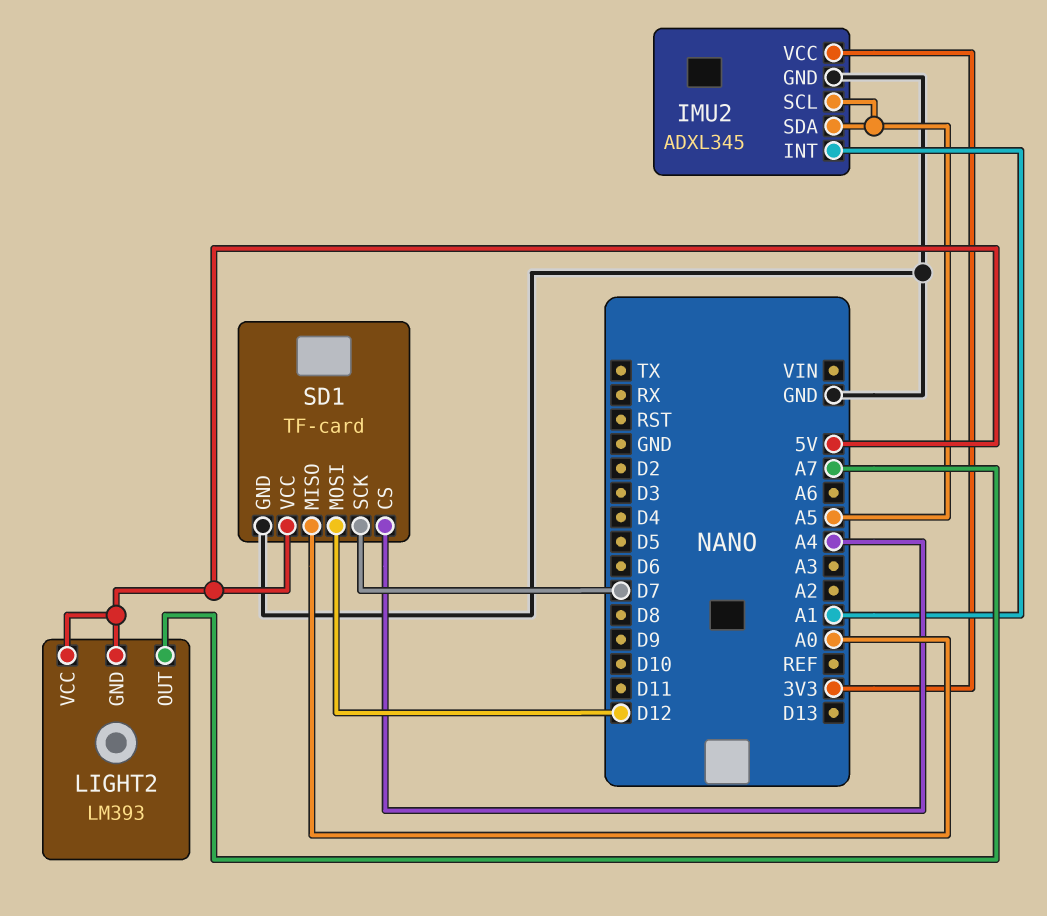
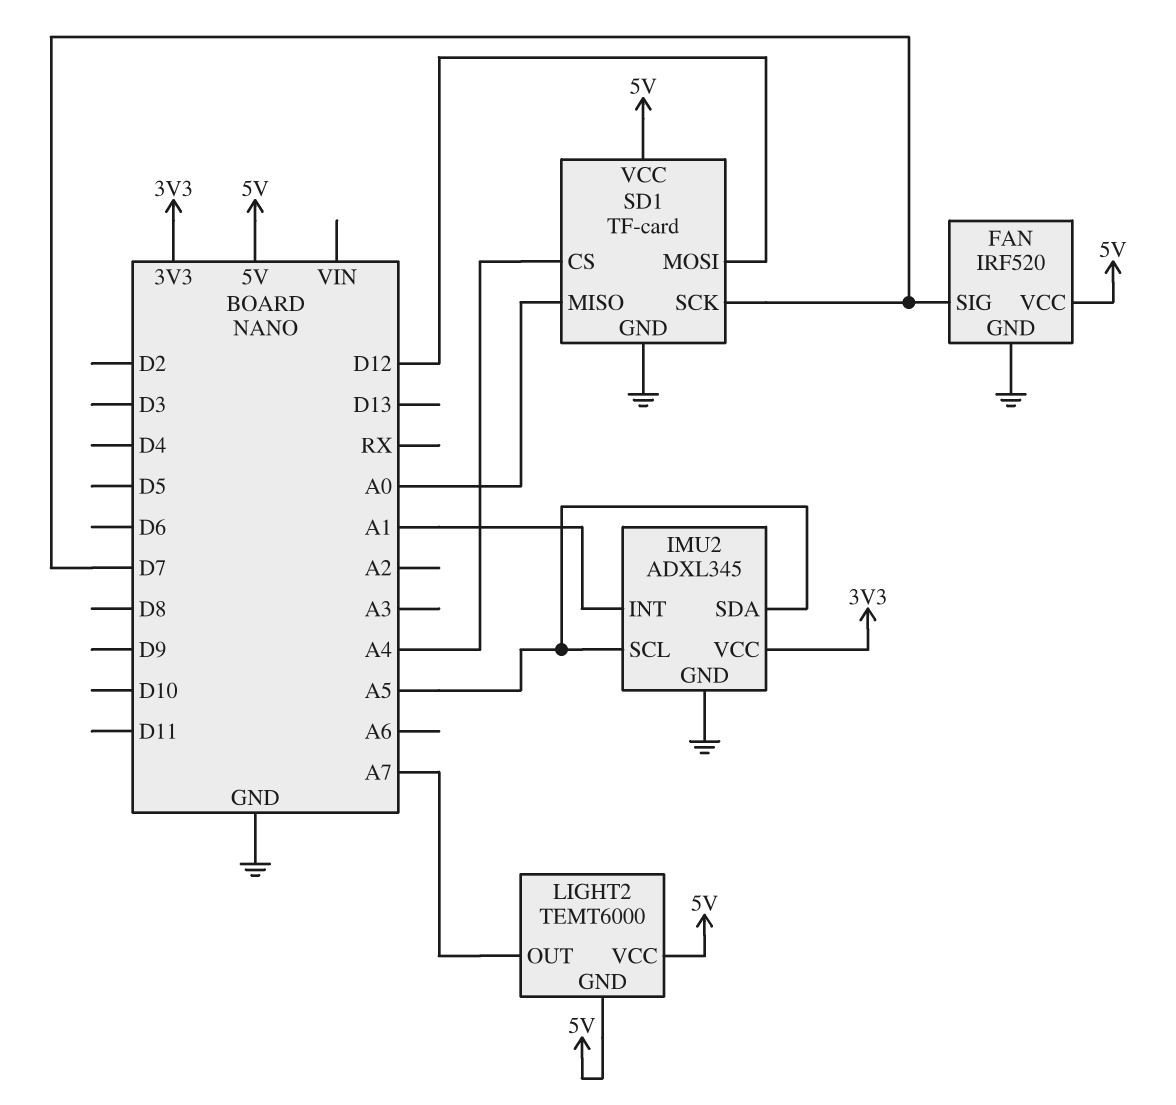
FAN: none -> IRF520
FAN pin GND: none -> GND
FAN pin SIG: none -> D7
FAN pin VCC: none -> 5V
LIGHT2: LM393 -> TEMT6000

